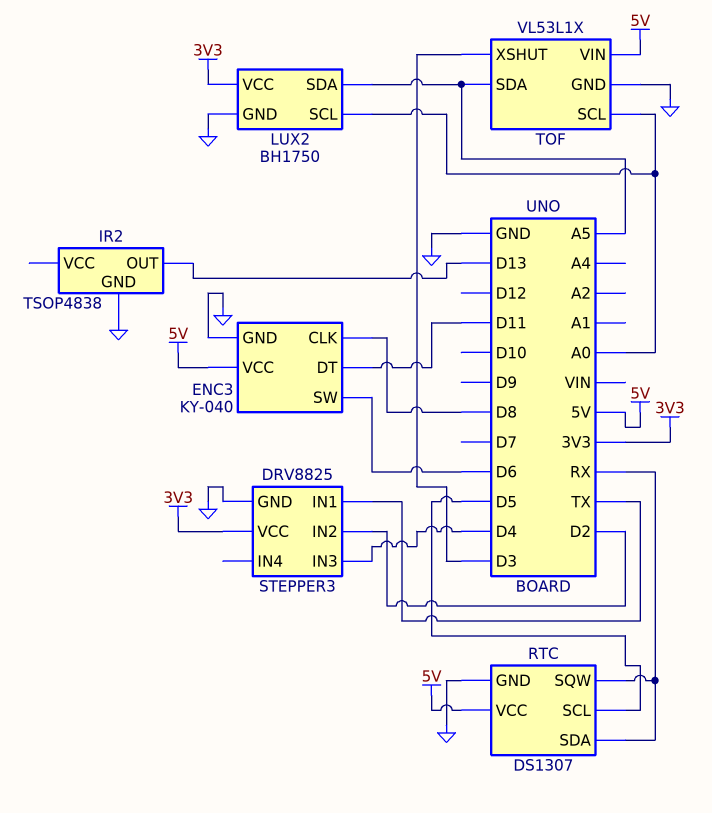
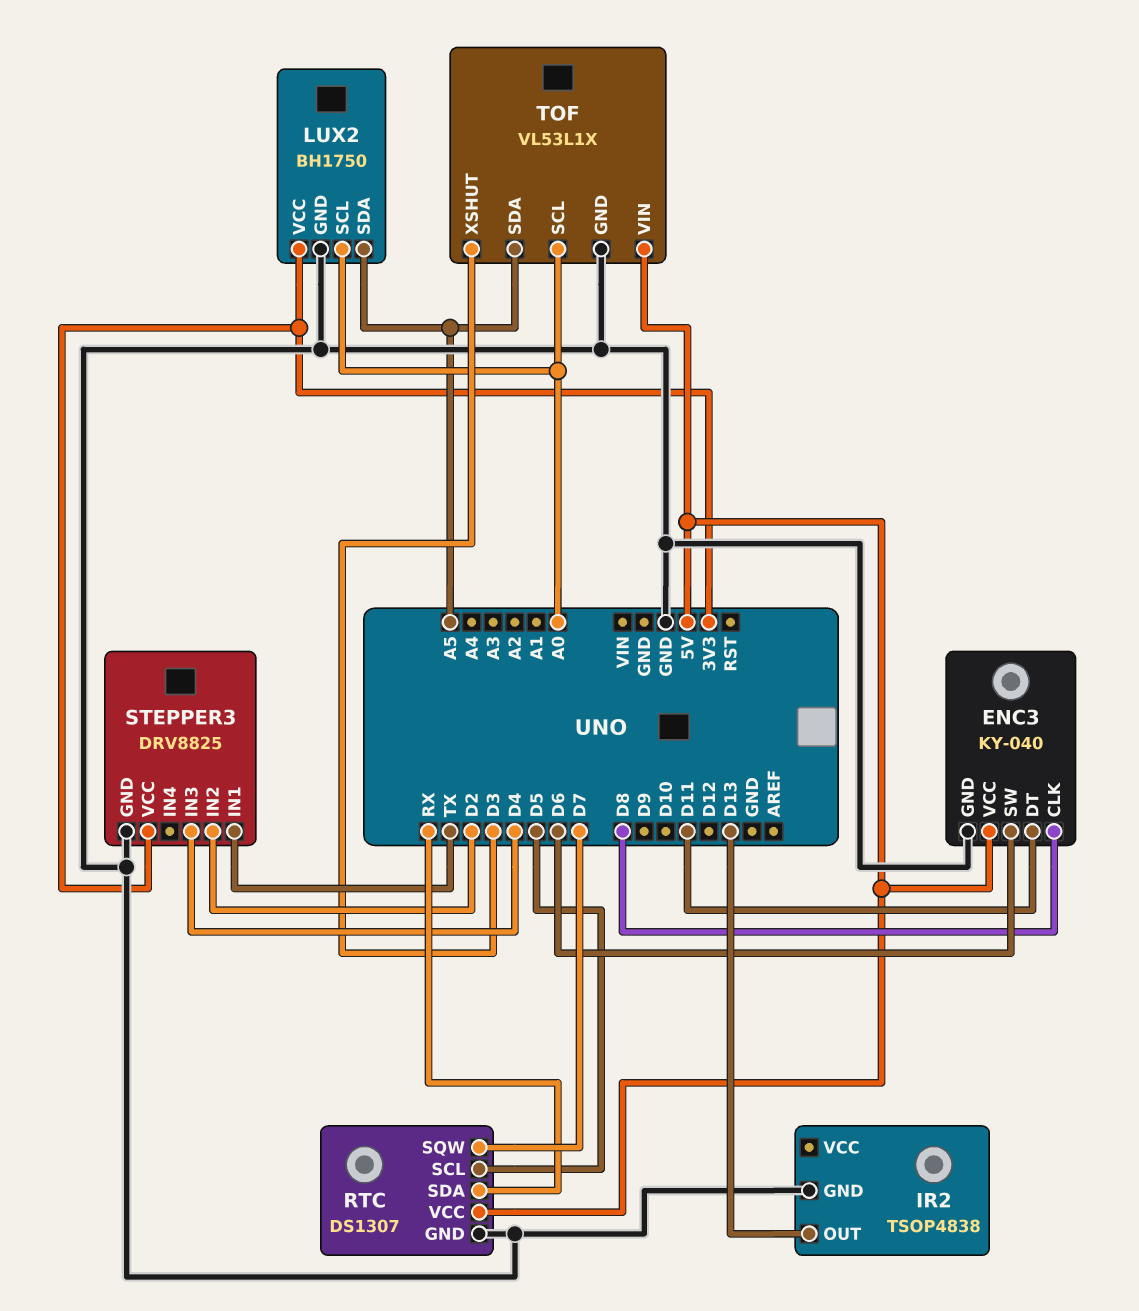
RTC pin SQW: RX -> D7

